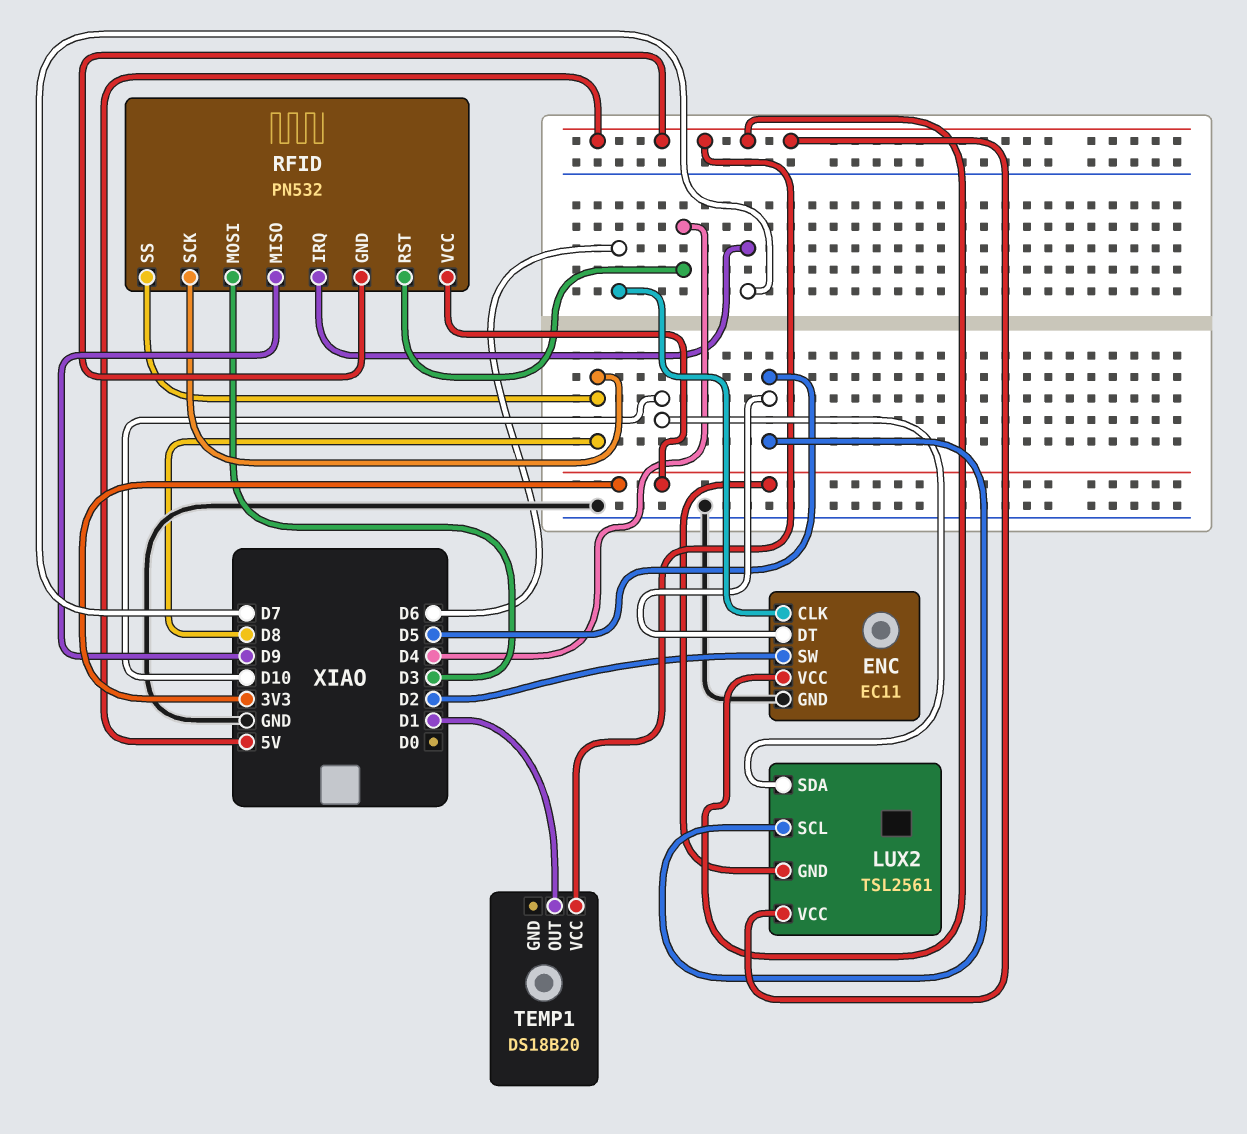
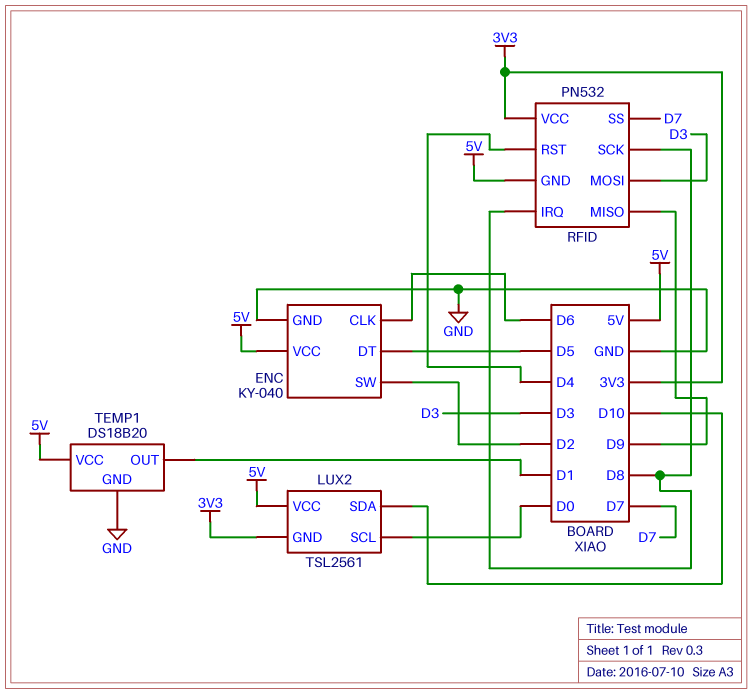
ENC: EC11 -> KY-040
LUX2 pin SCL: D5 -> D0
RFID pin IRQ: D7 -> D8
RFID pin SS: D8 -> D7
TEMP1 pin GND: none -> GND

